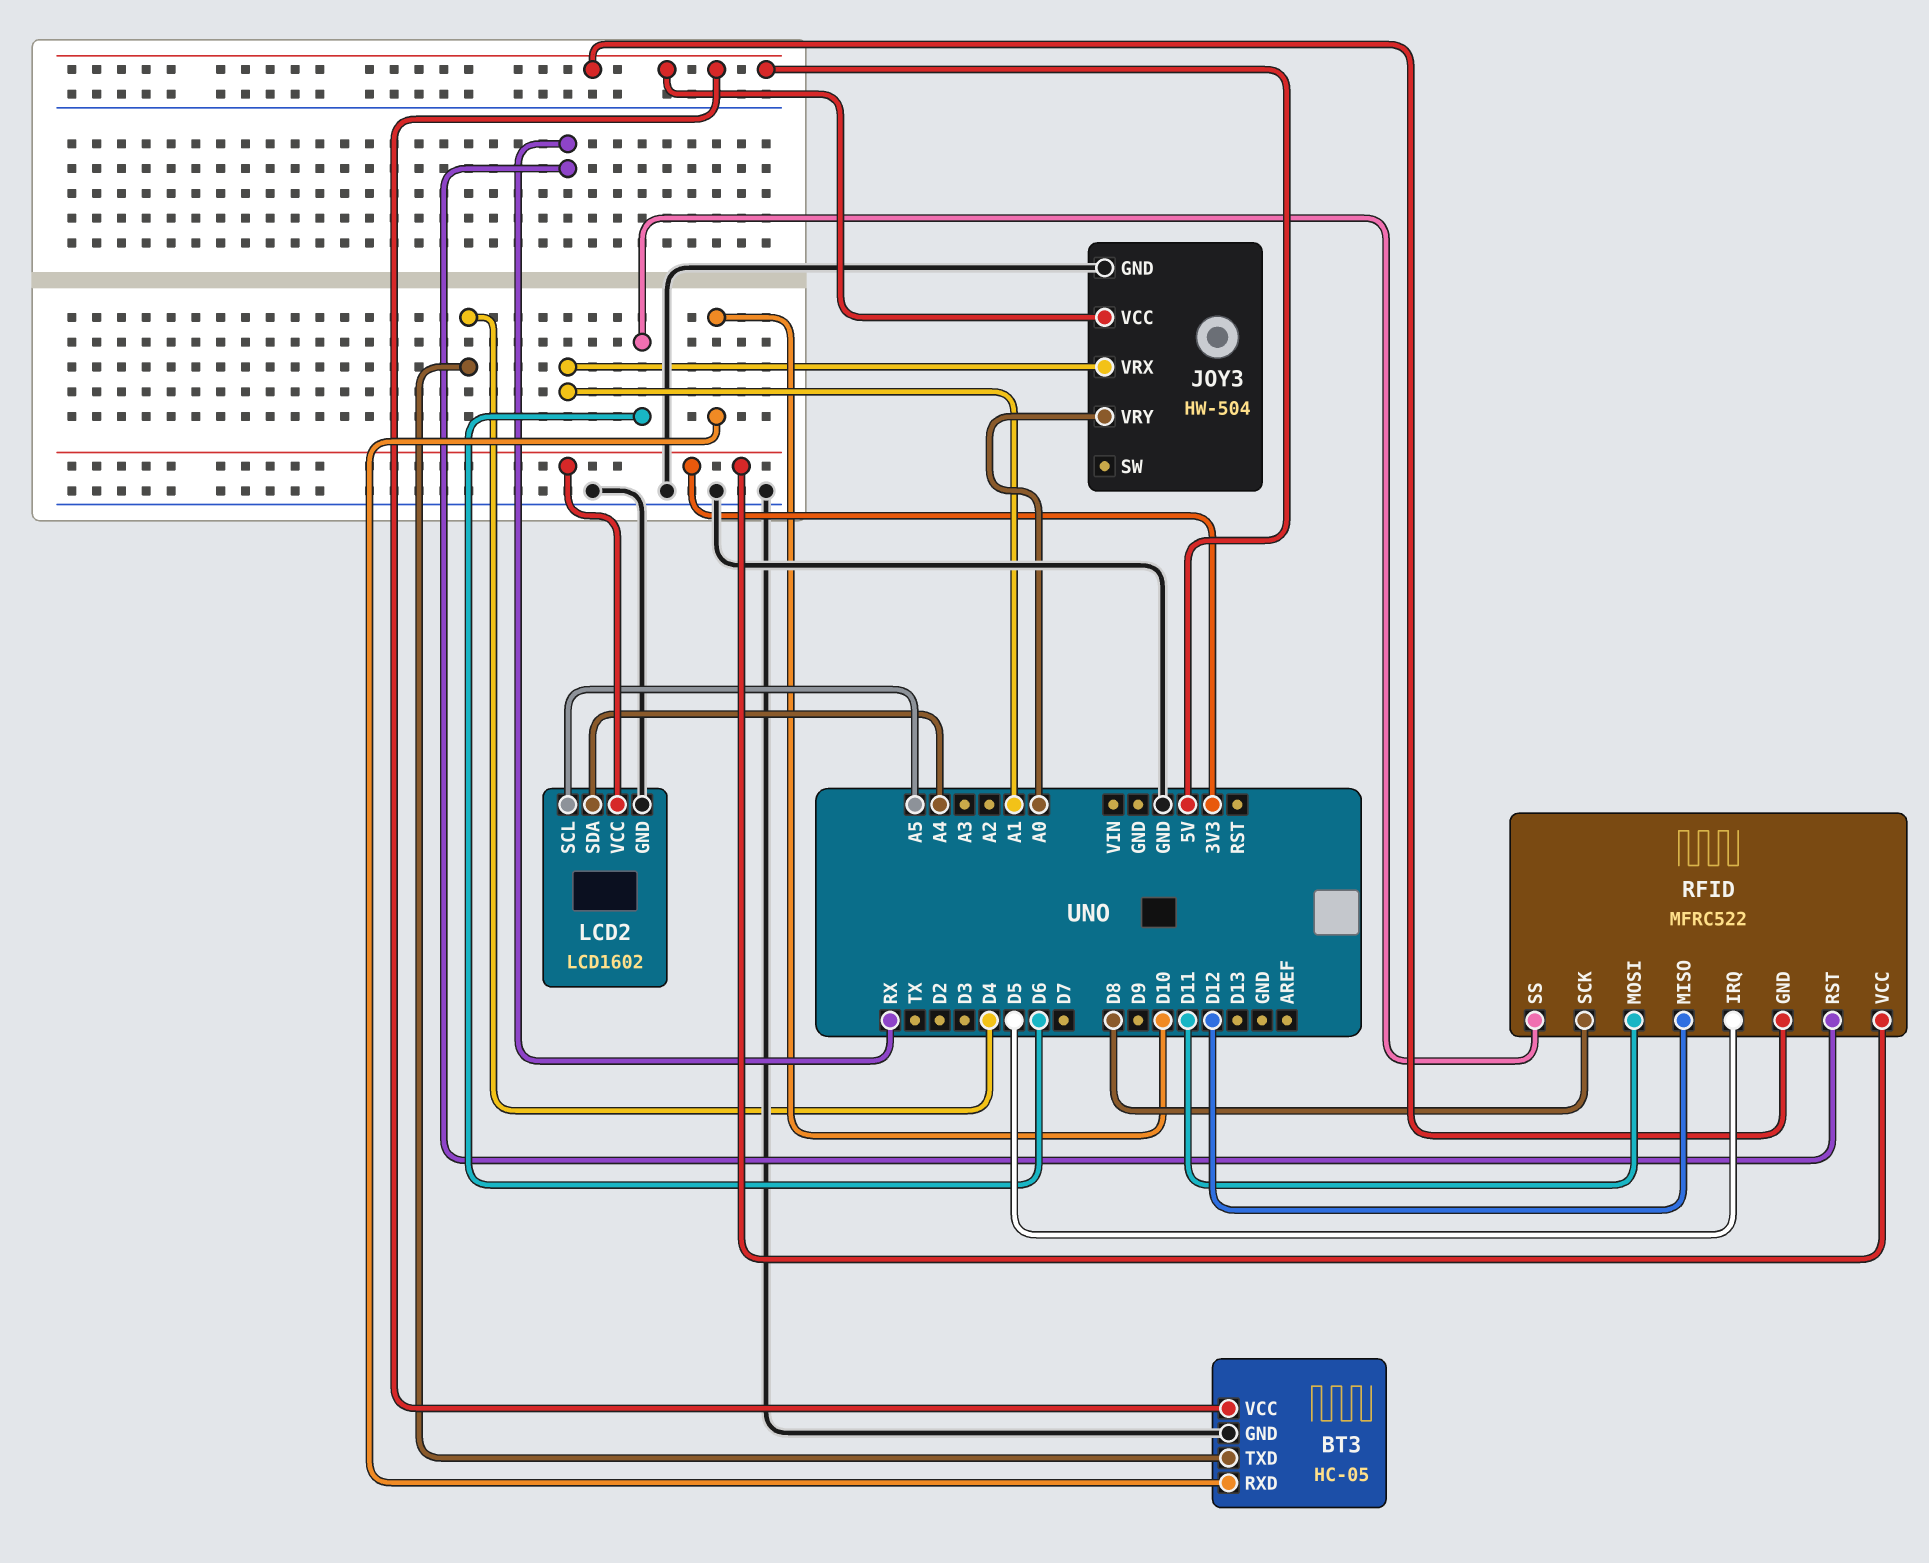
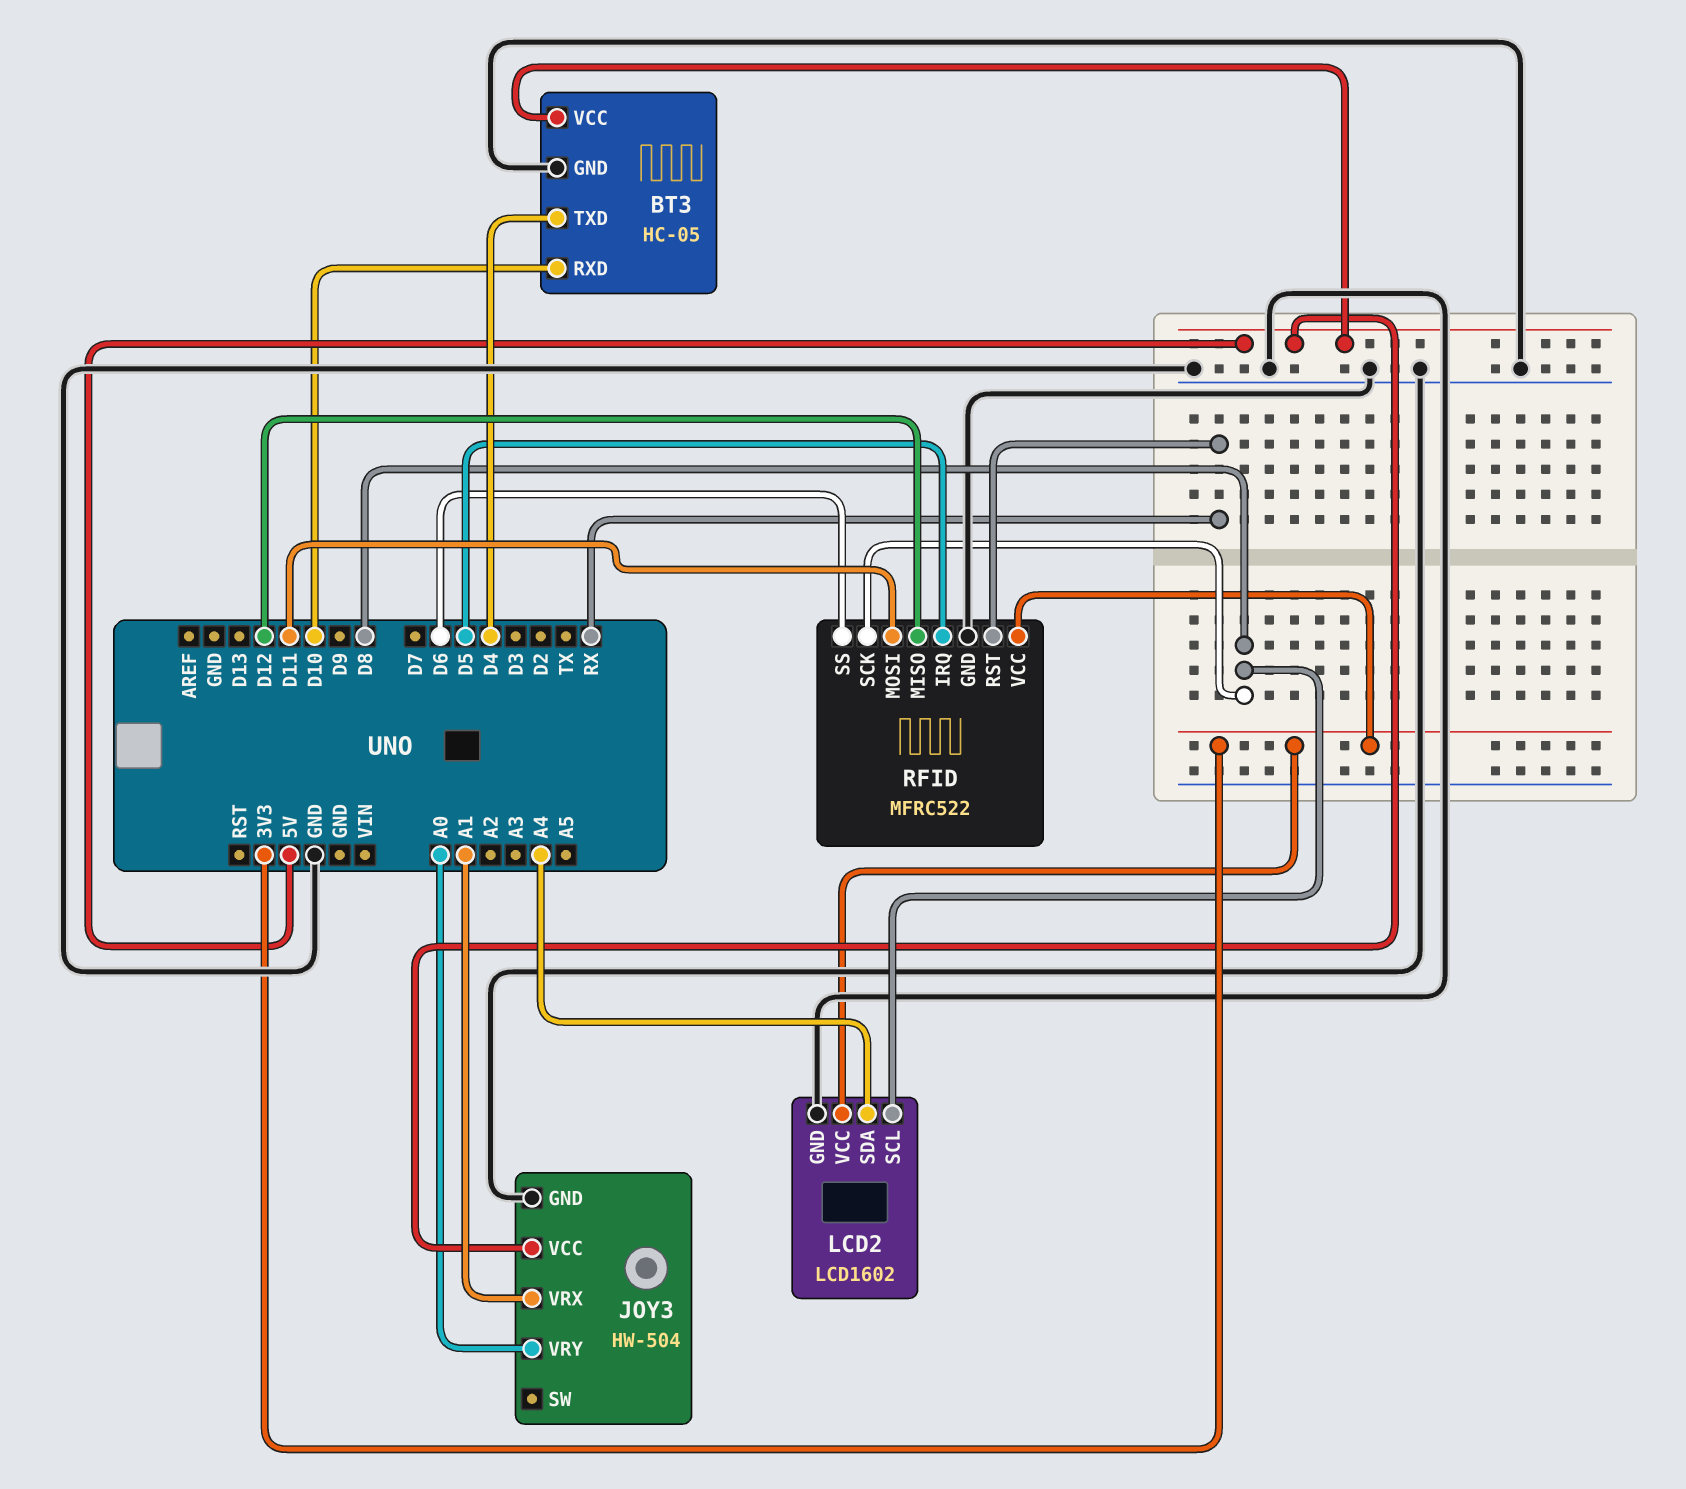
LCD2 pin SCL: A5 -> D8
RFID pin GND: 5V -> GND

